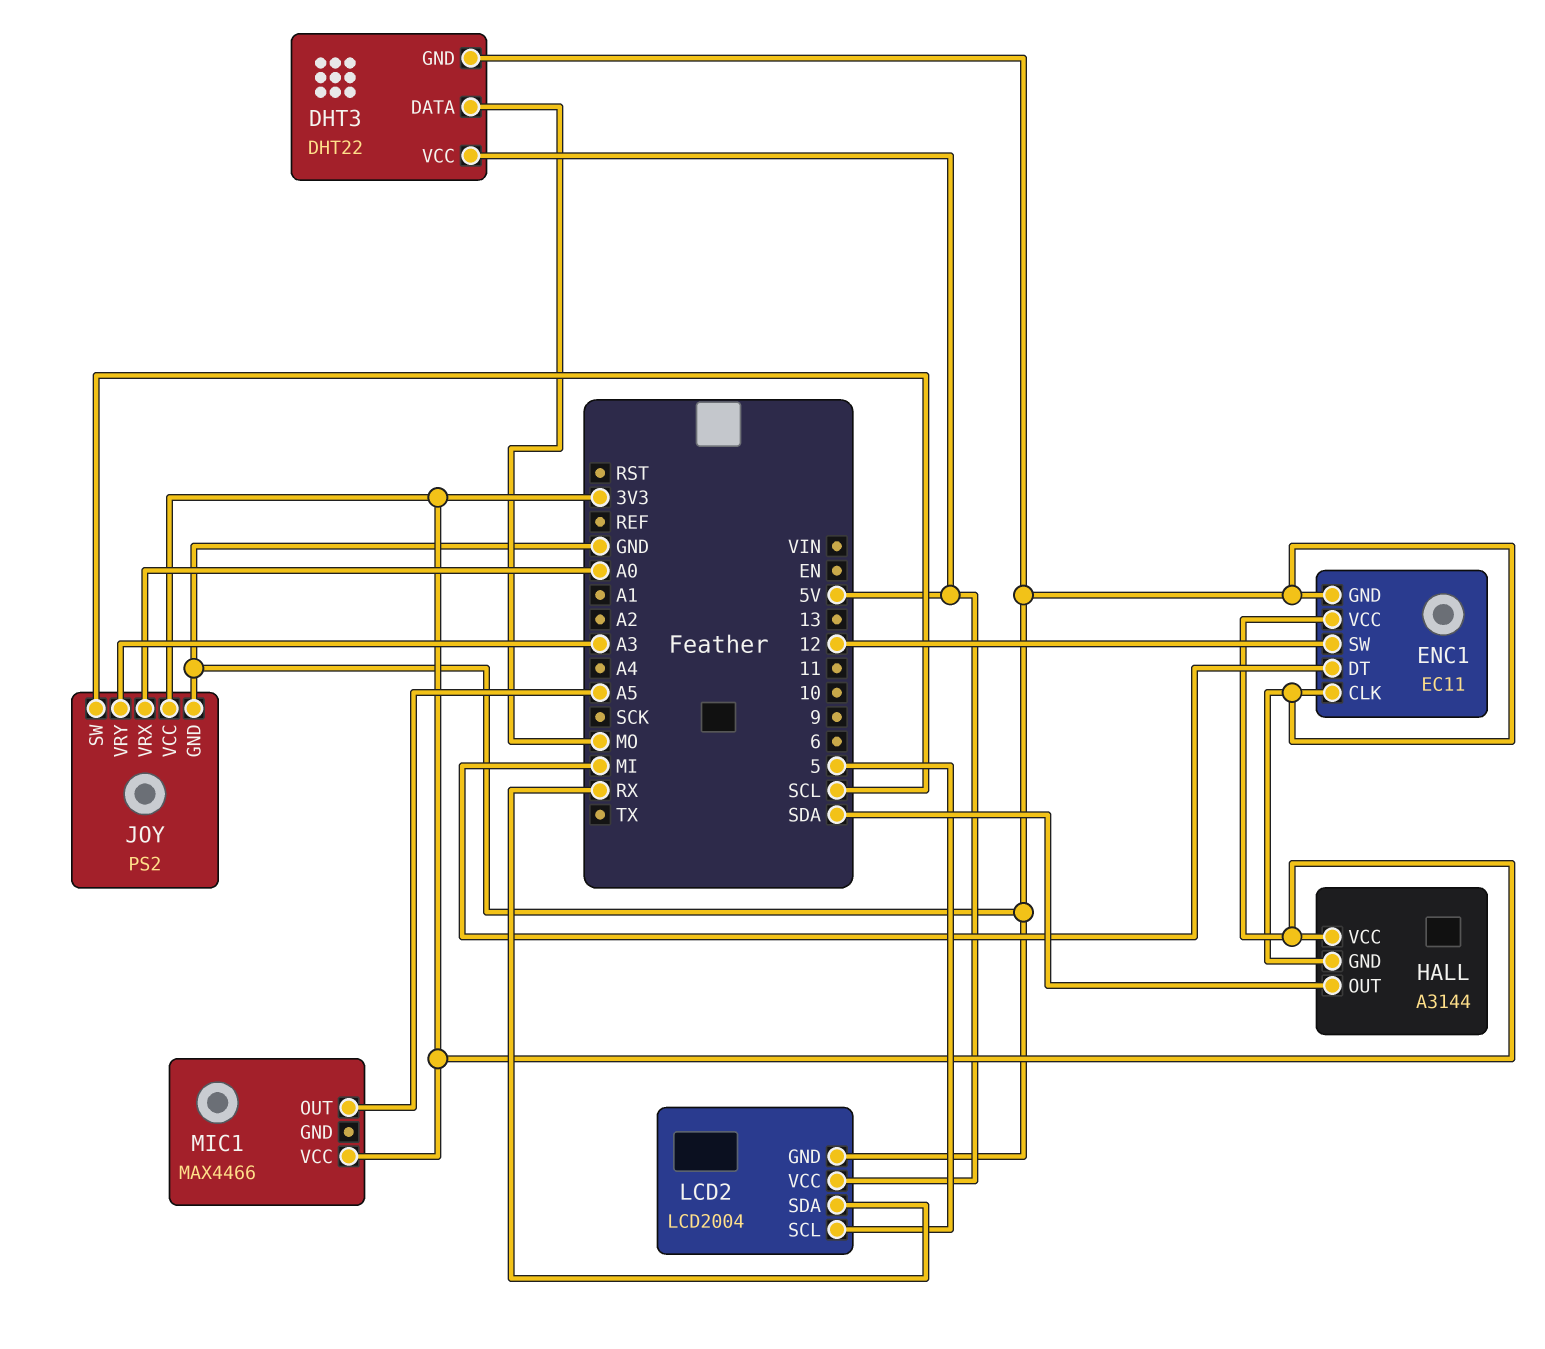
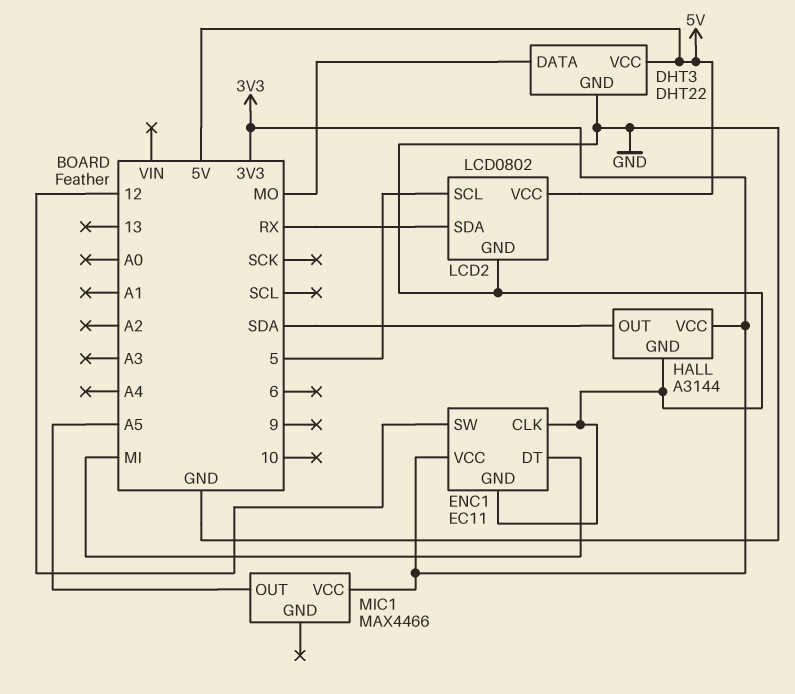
JOY: PS2 -> none
JOY pin GND: GND -> none
JOY pin SW: SCL -> none
JOY pin VCC: 3V3 -> none
JOY pin VRX: A0 -> none
JOY pin VRY: A3 -> none
LCD2: LCD2004 -> LCD0802

